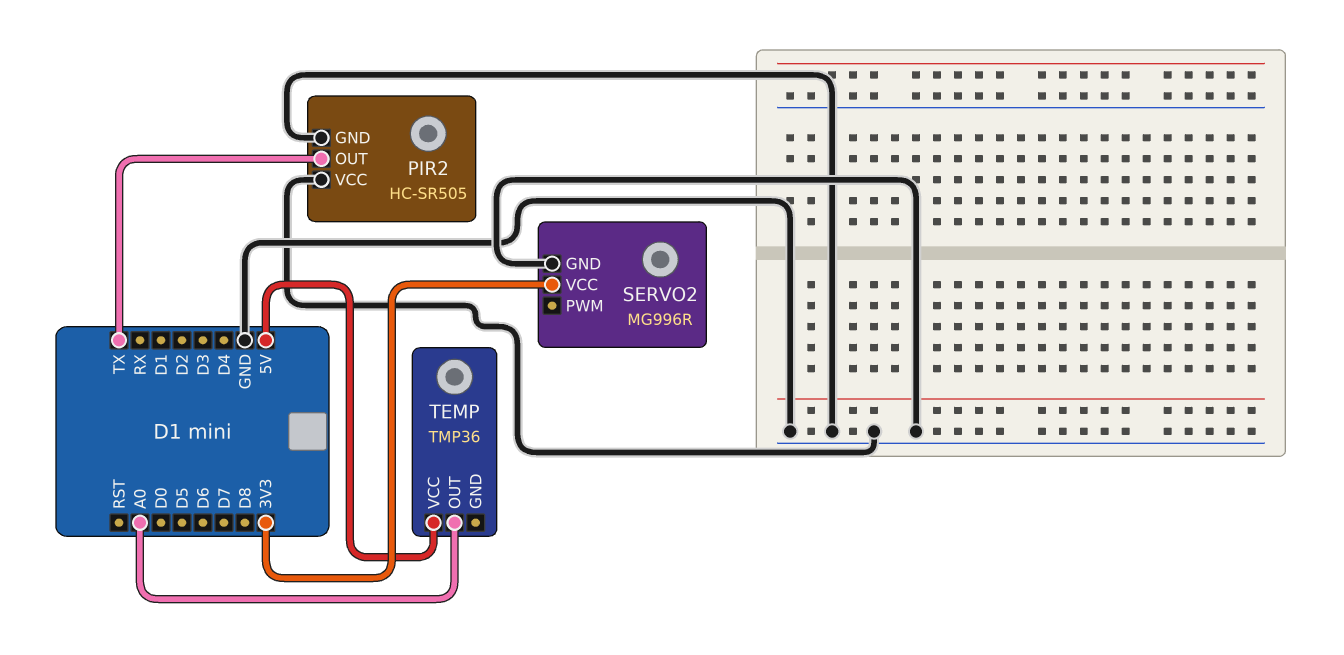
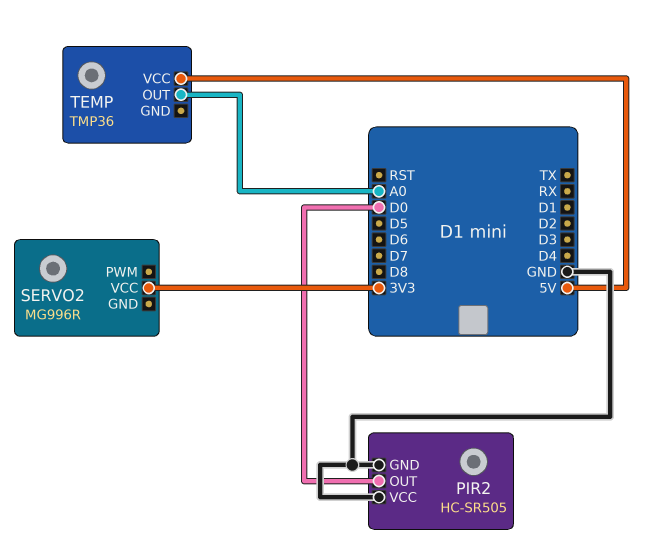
PIR2 pin OUT: TX -> D0
SERVO2 pin GND: GND -> none

